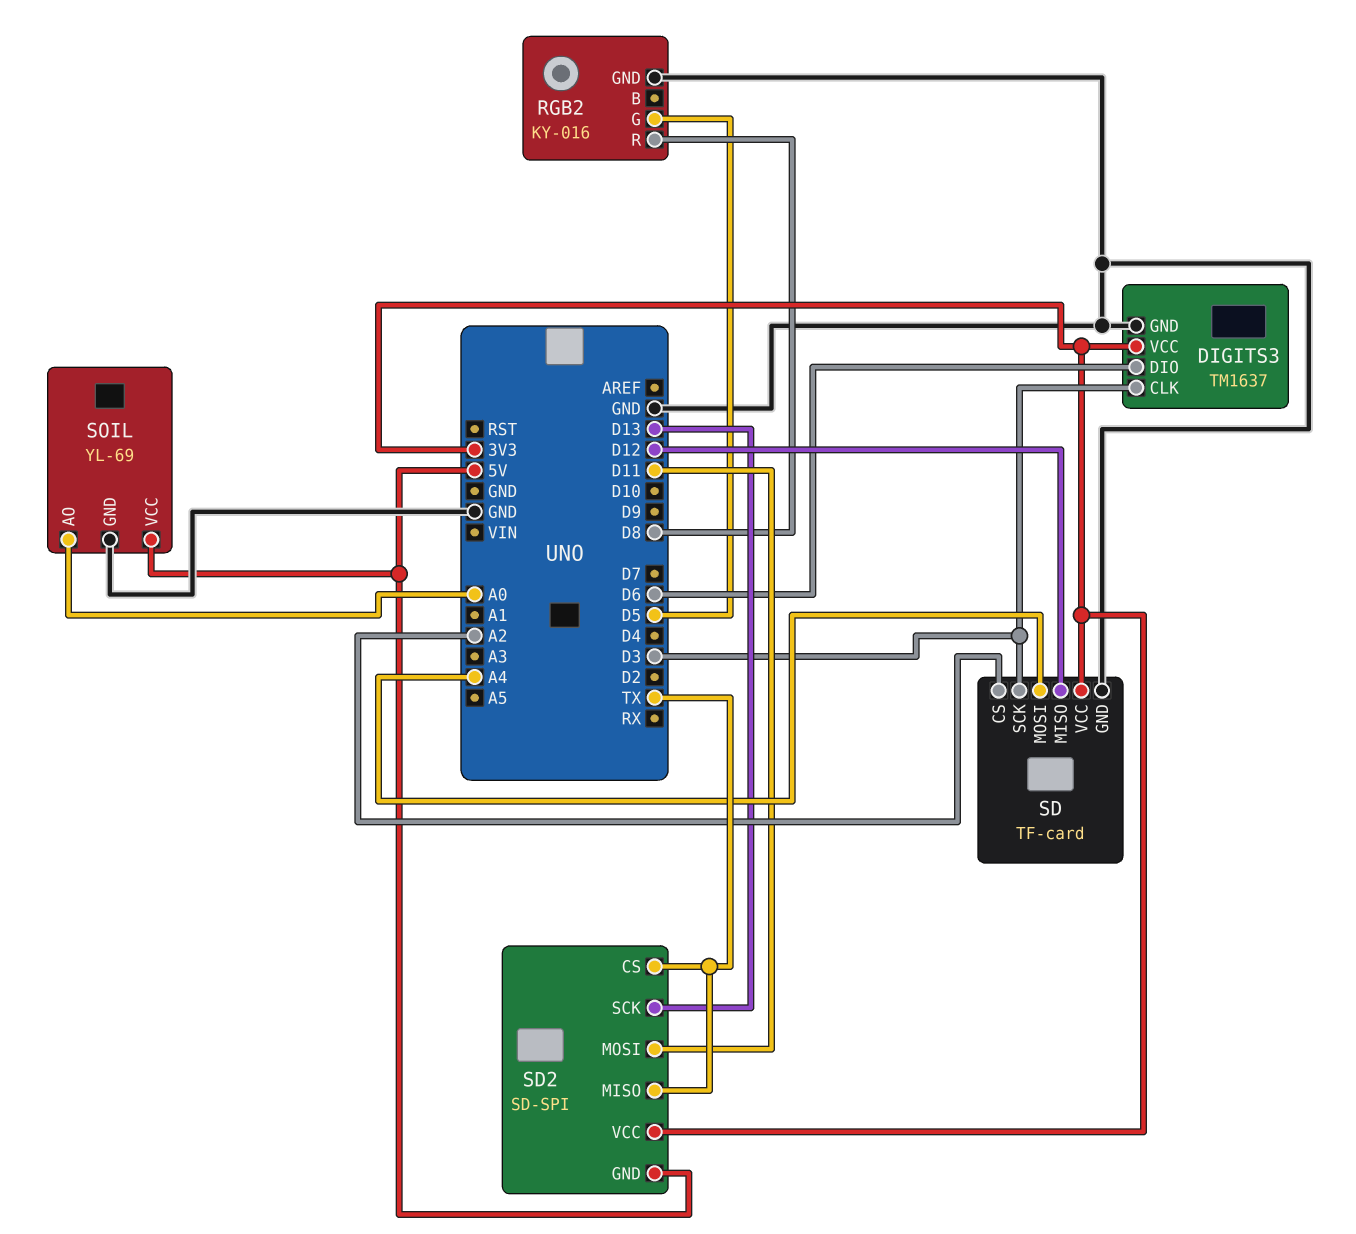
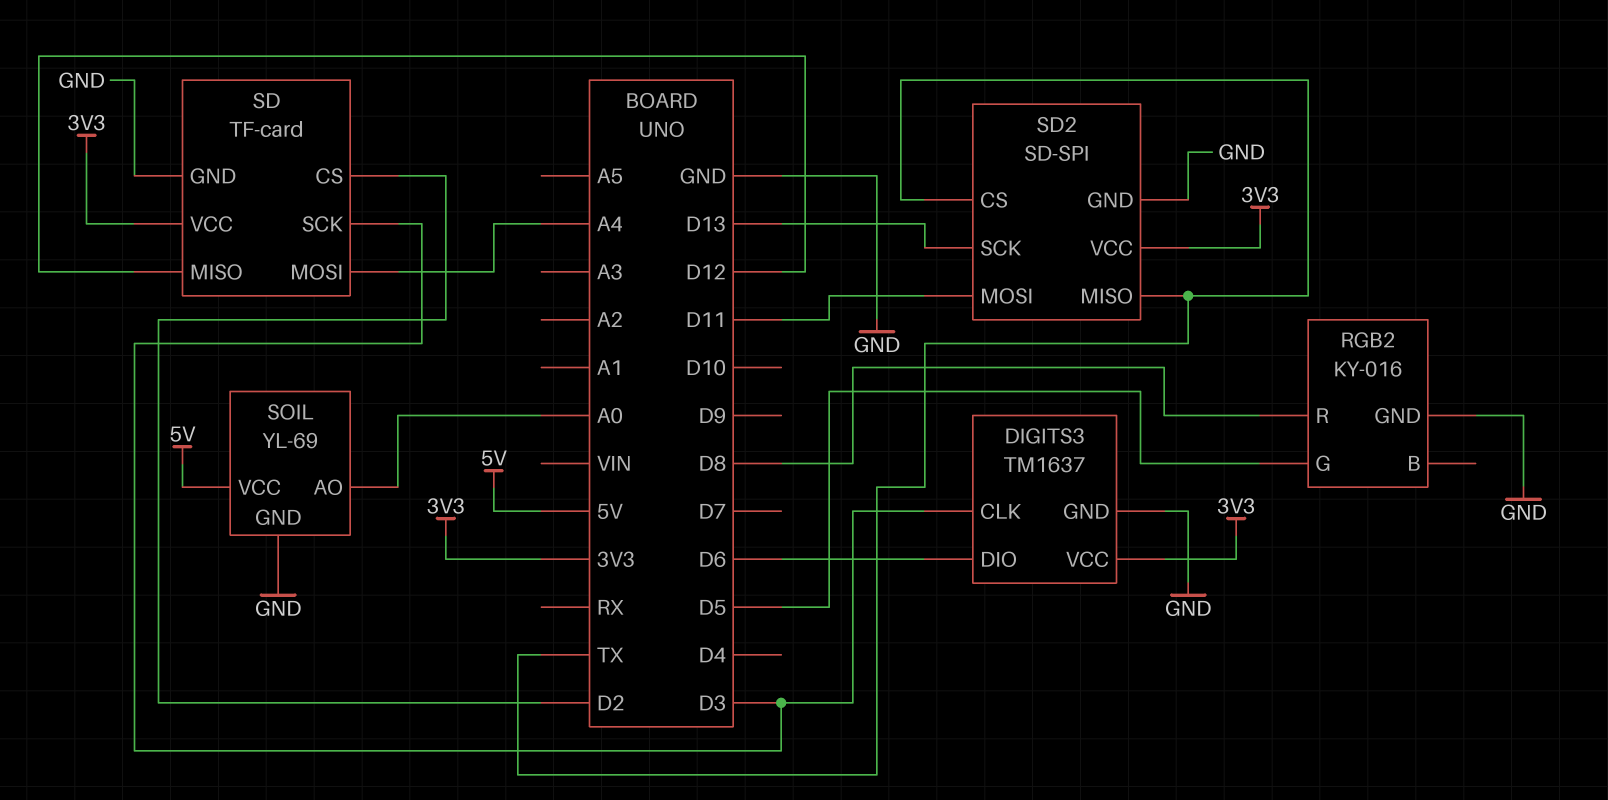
SD pin CS: A2 -> D2
SD2 pin GND: 5V -> GND

